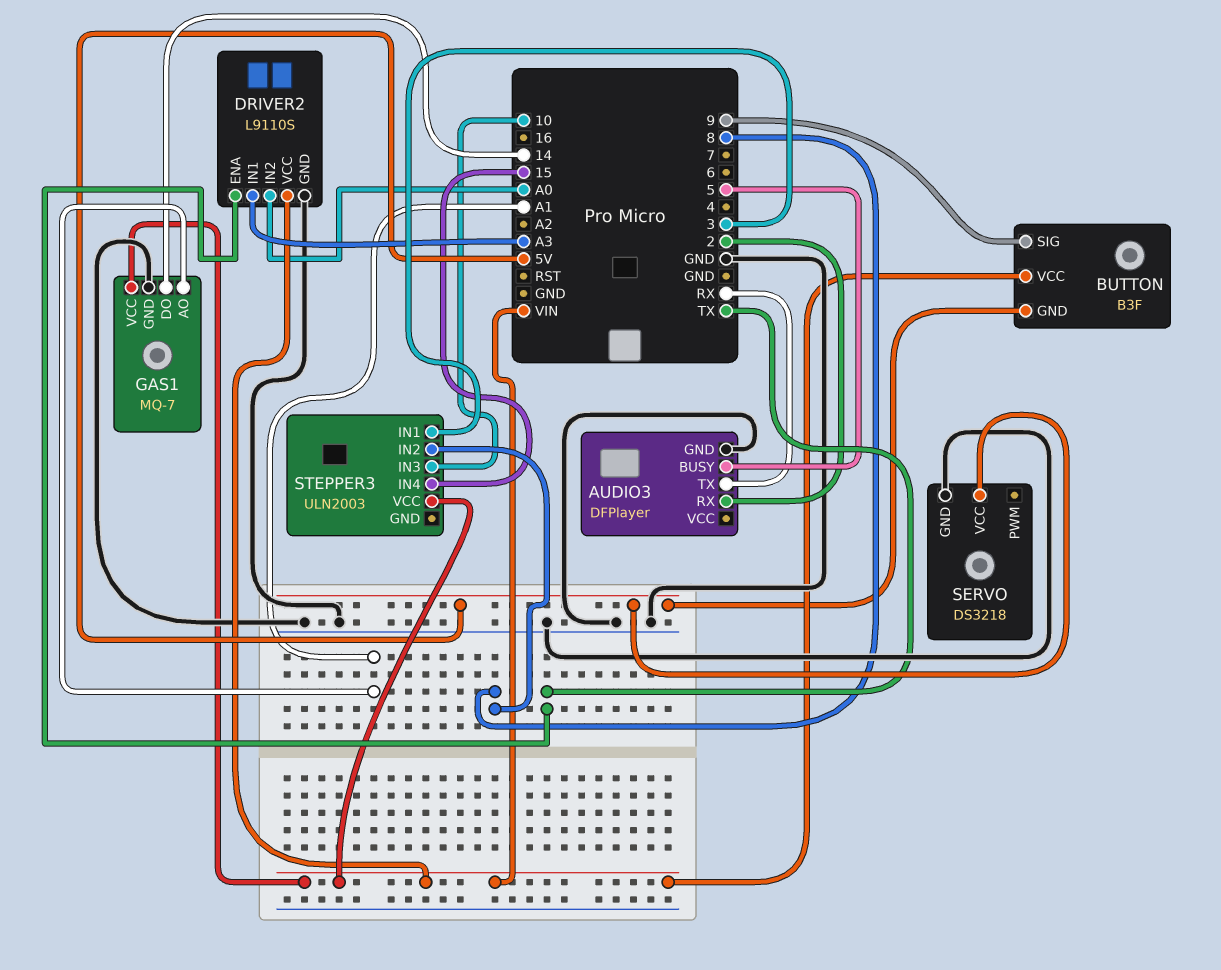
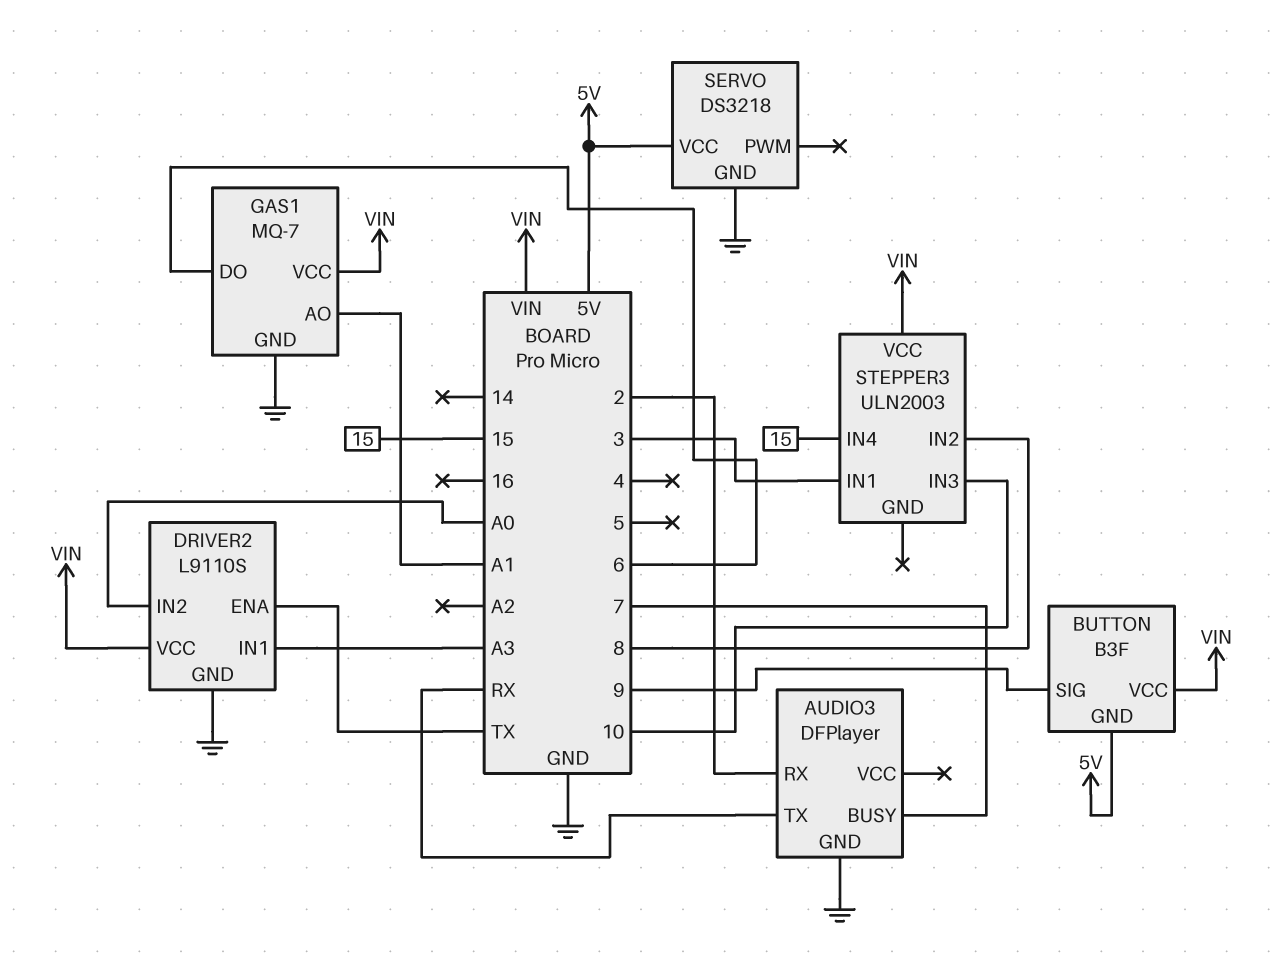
AUDIO3 pin BUSY: 5 -> 7
GAS1 pin DO: 14 -> 6

